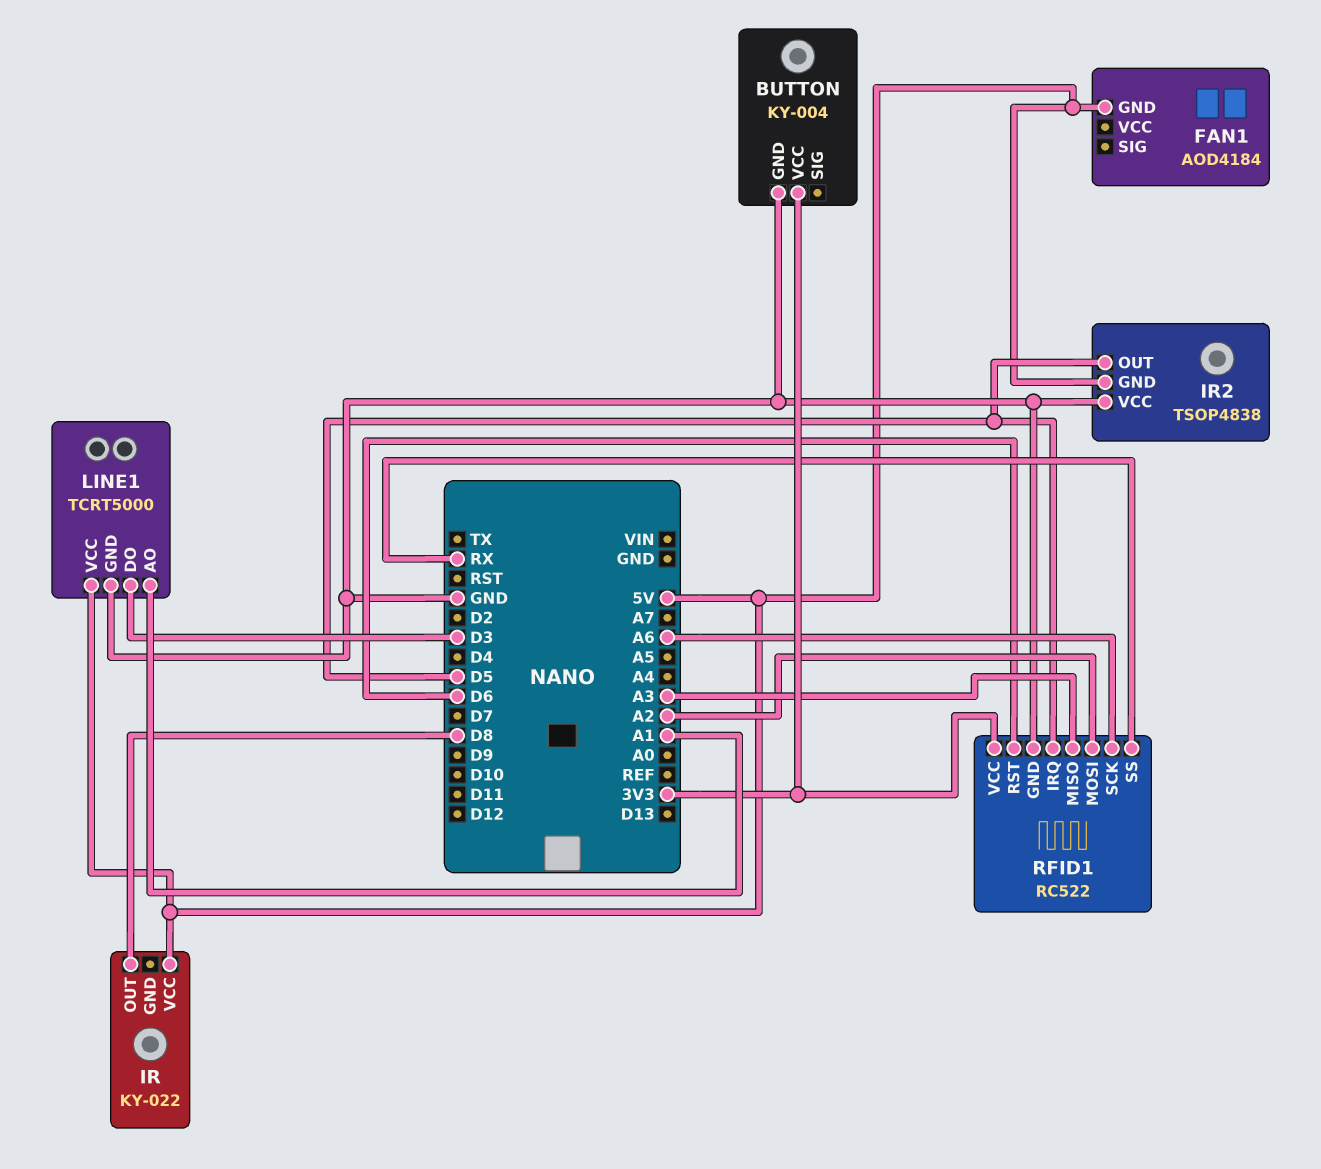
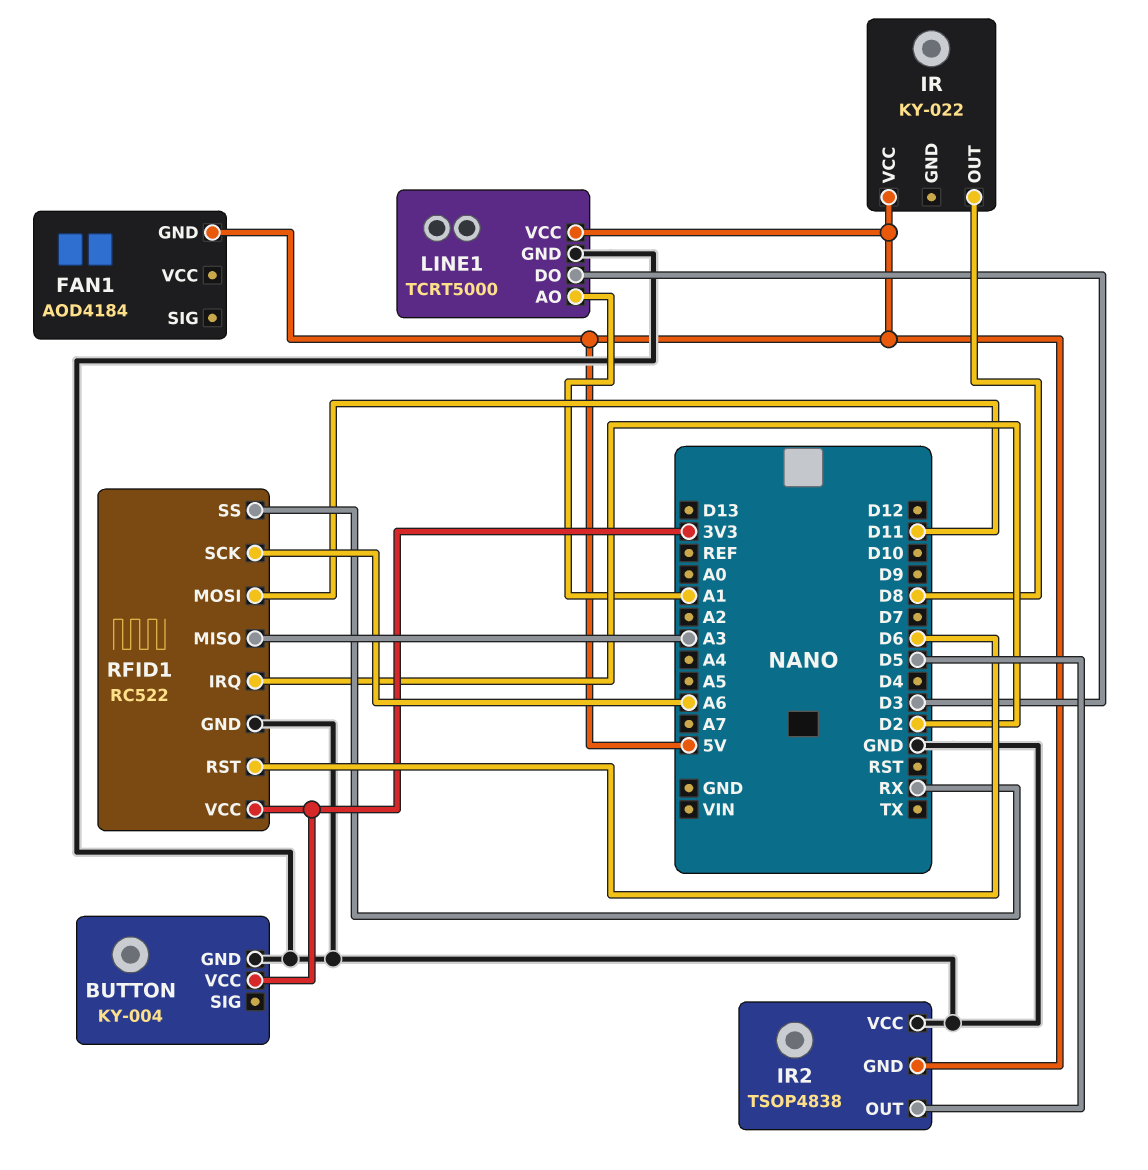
RFID1 pin IRQ: D5 -> D2
RFID1 pin MOSI: A2 -> D11

